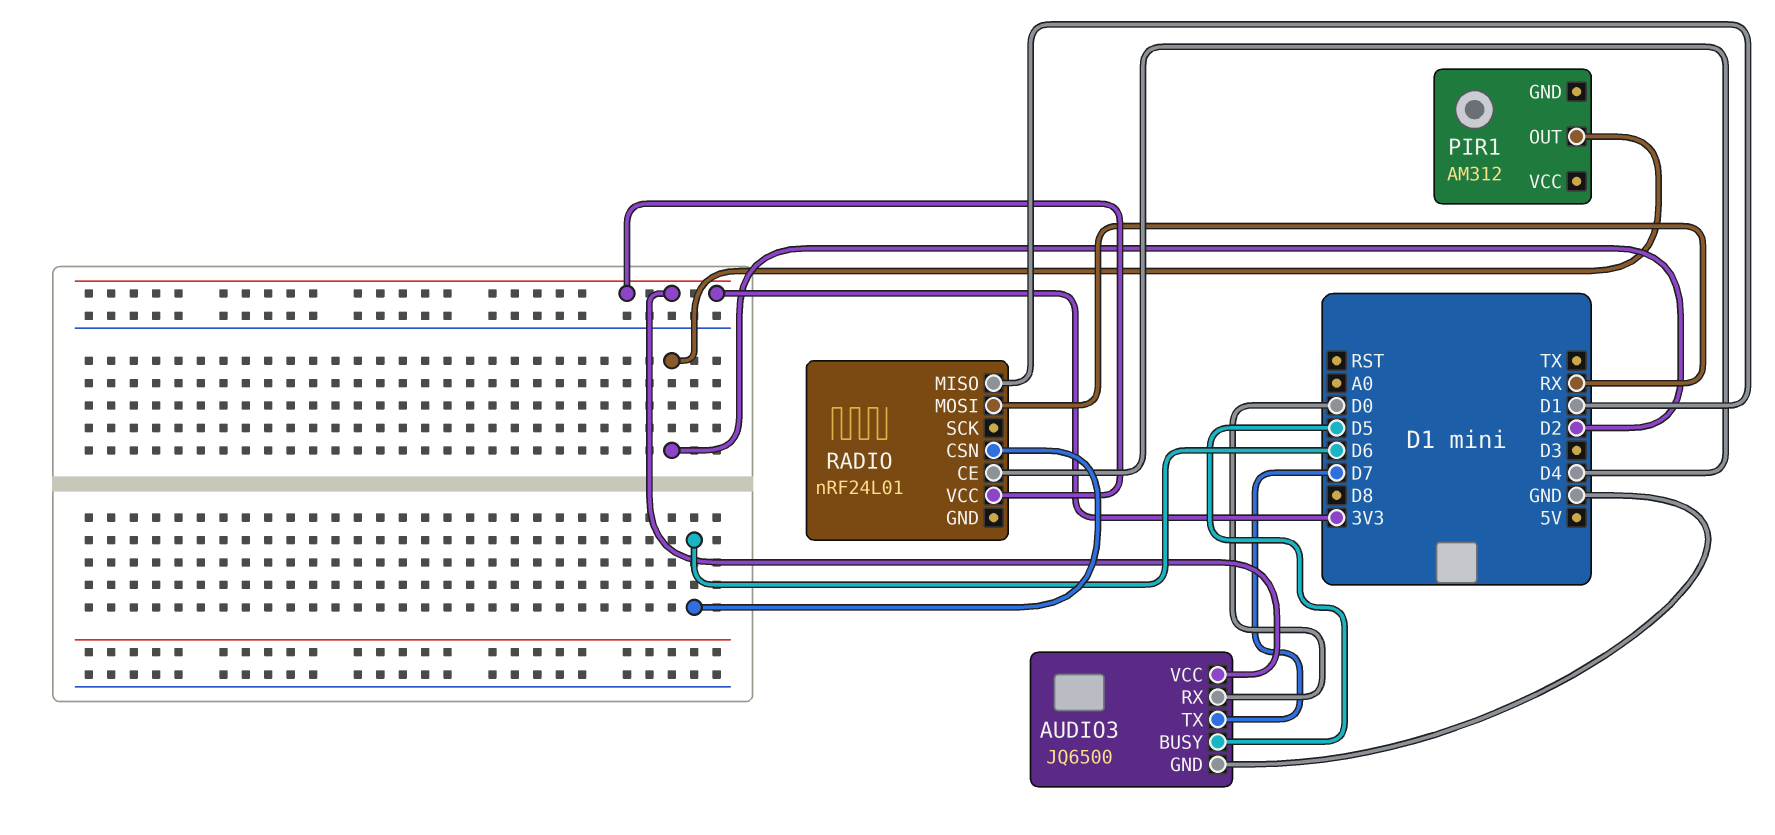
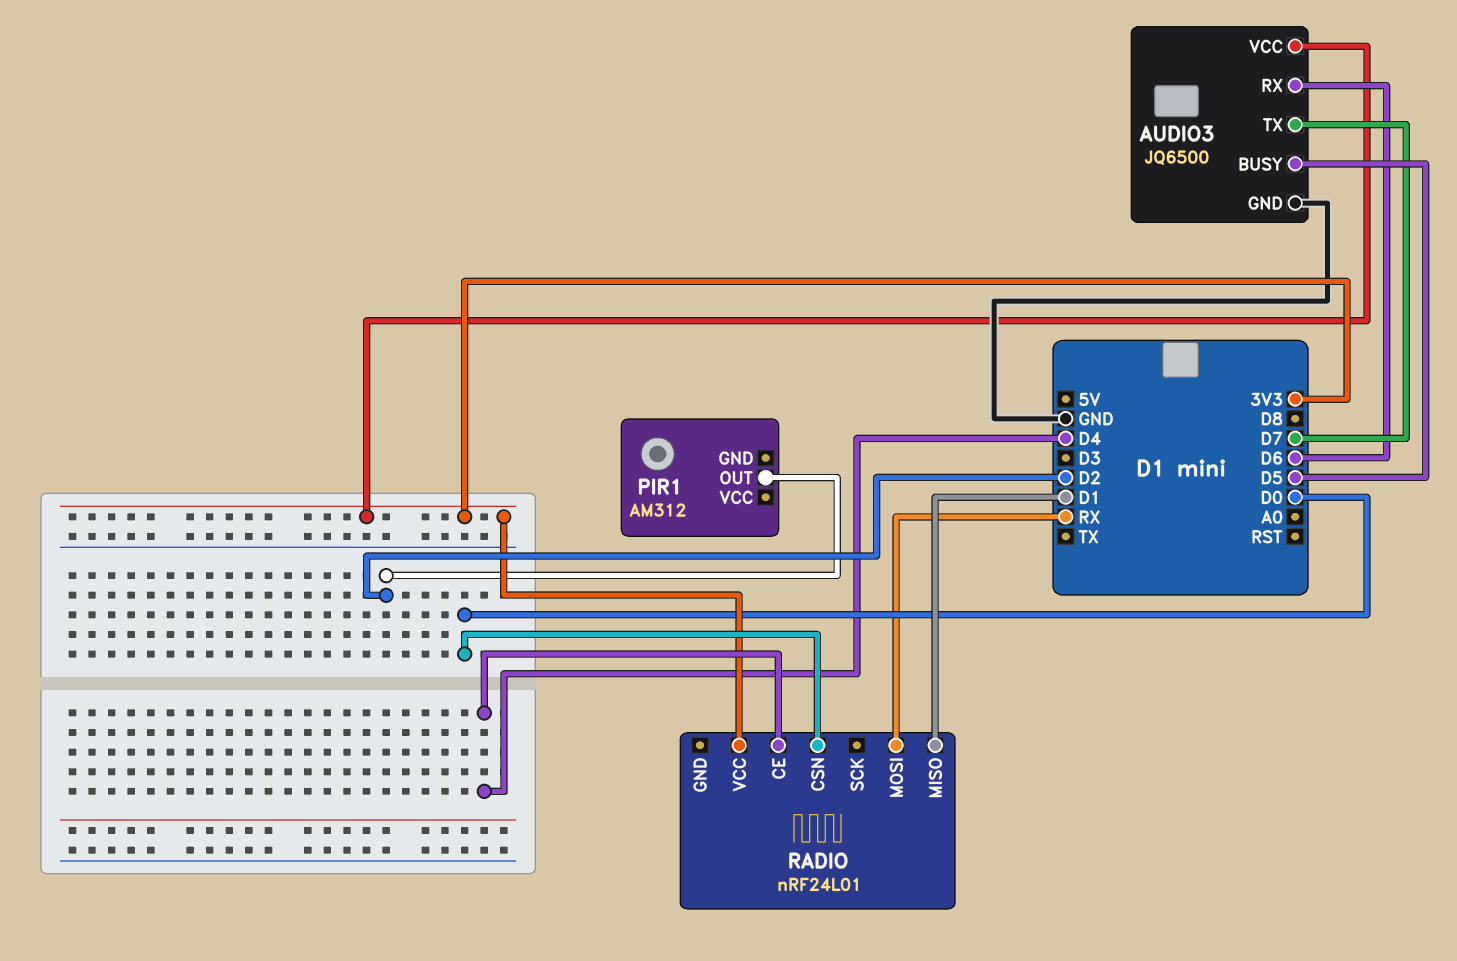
AUDIO3 pin RX: D0 -> D6
RADIO pin CSN: D6 -> D0

